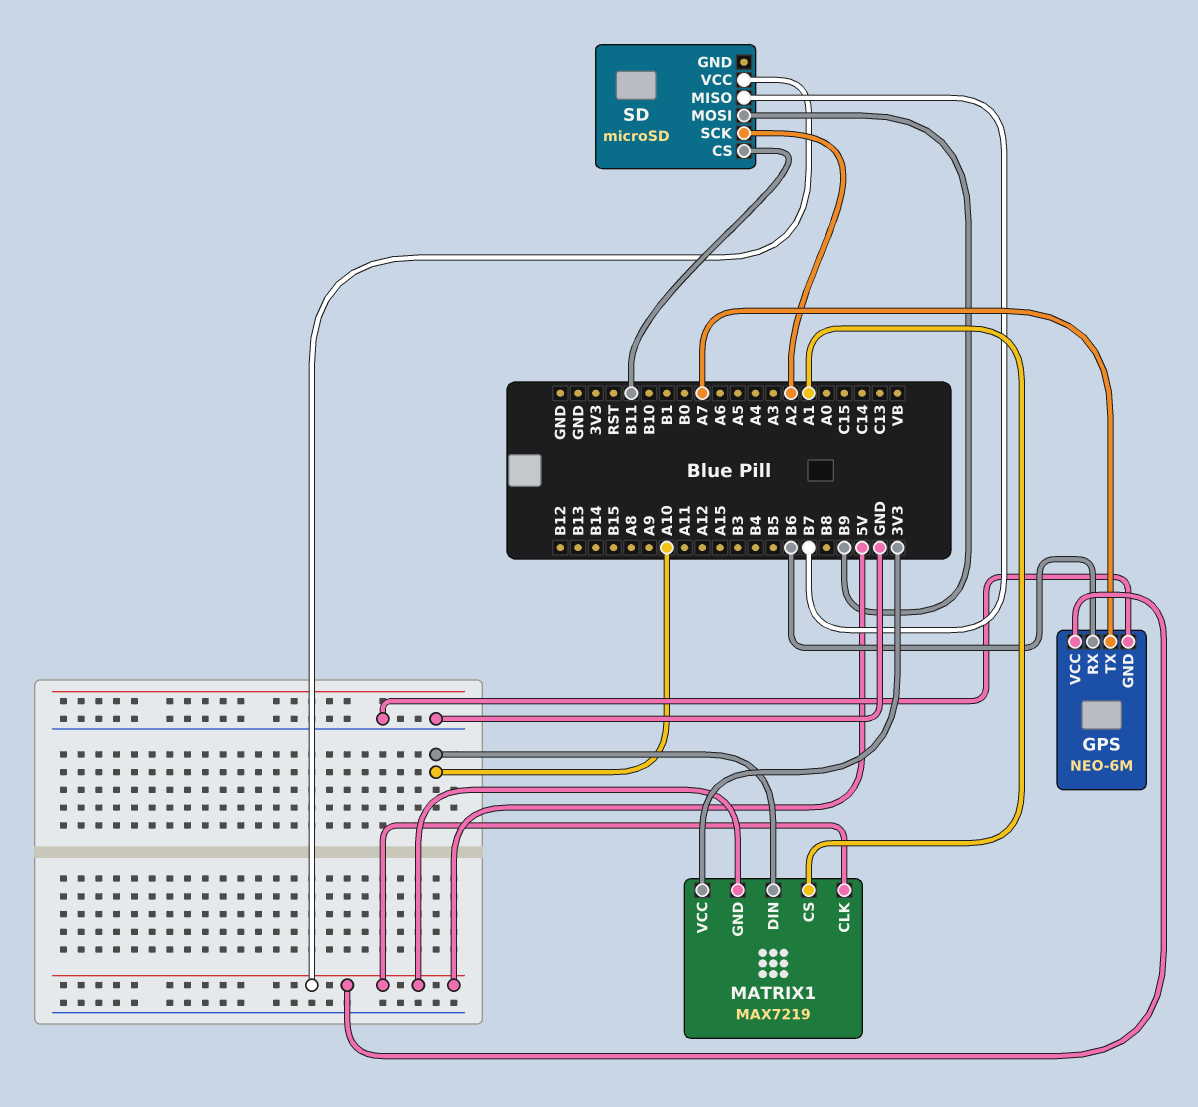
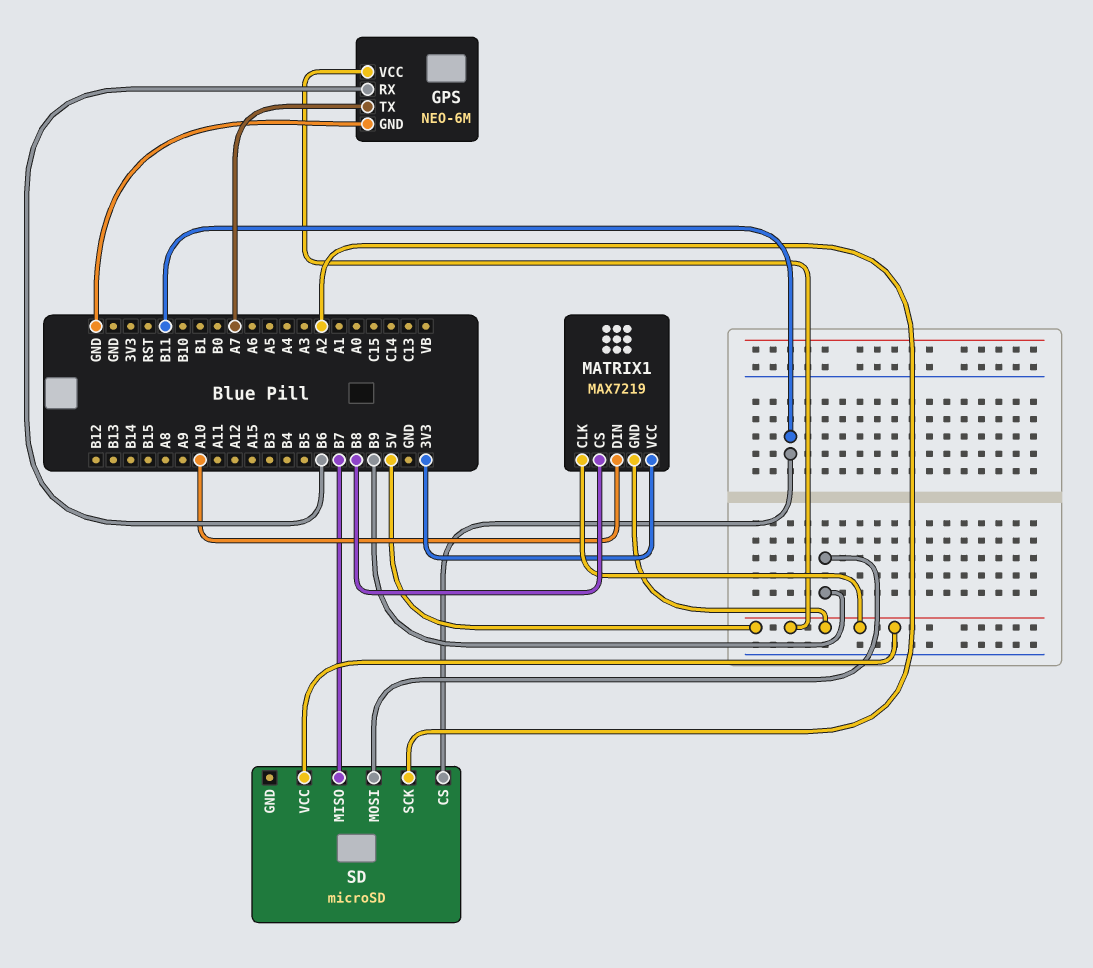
MATRIX1 pin CS: A1 -> B8

